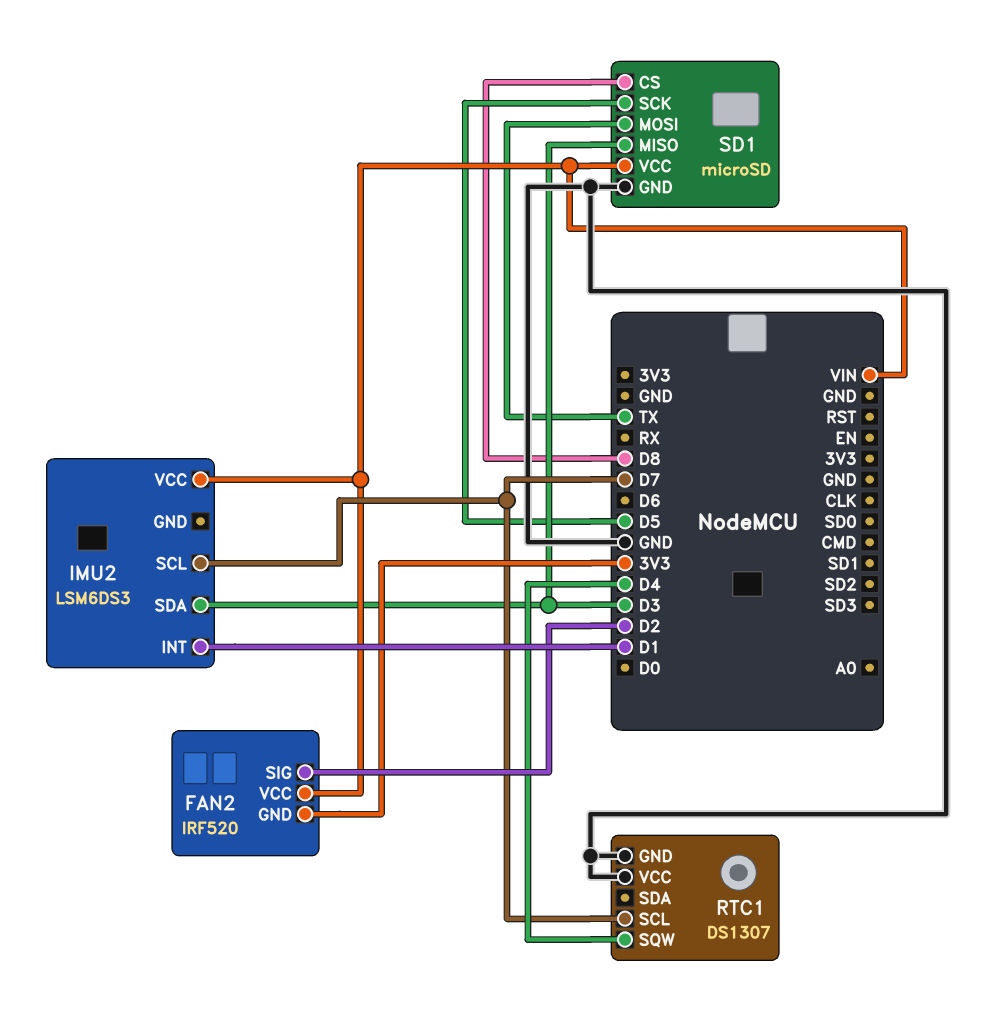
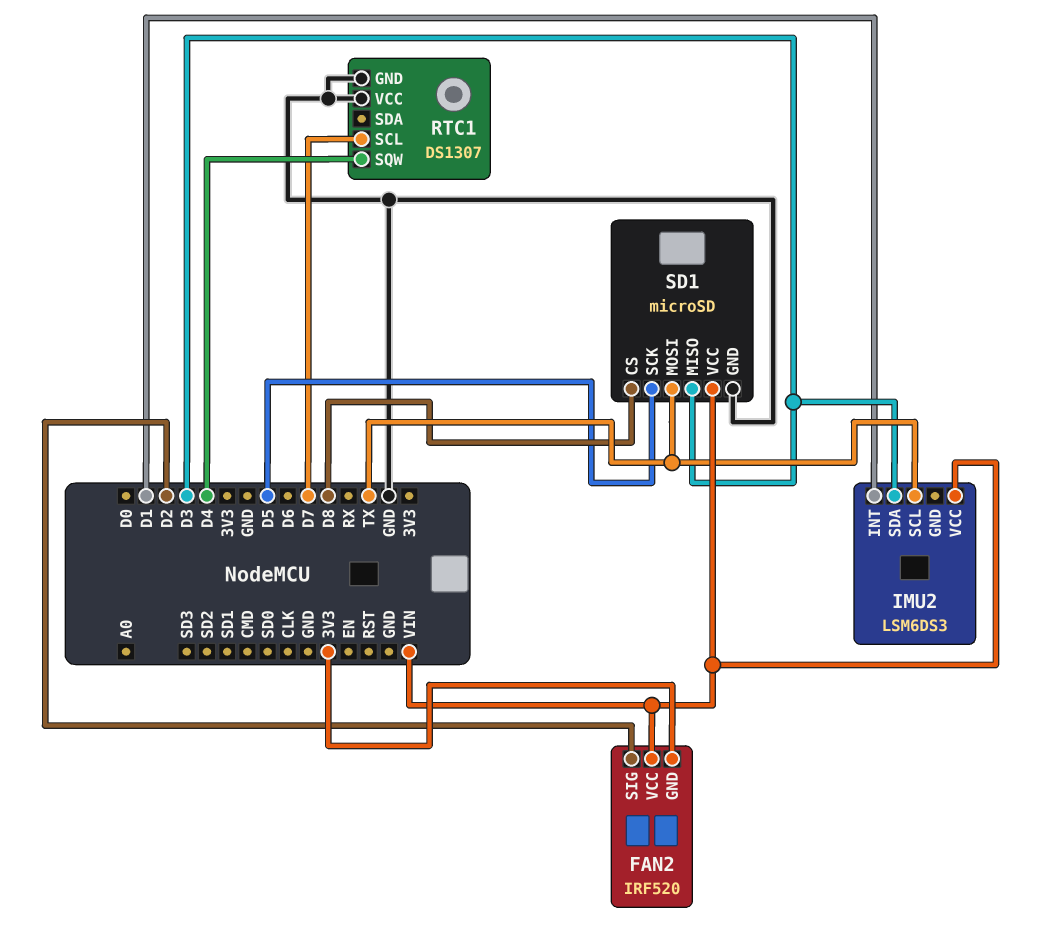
IMU2 pin SCL: D7 -> TX

